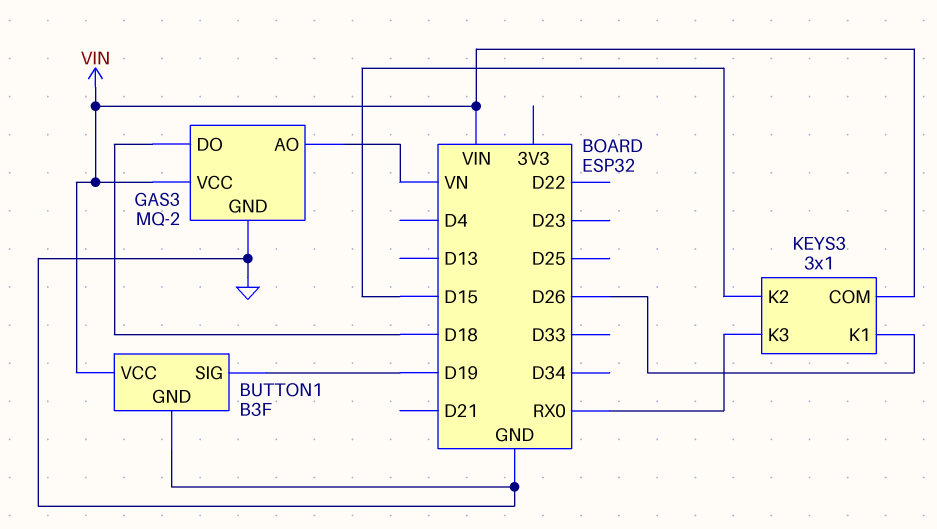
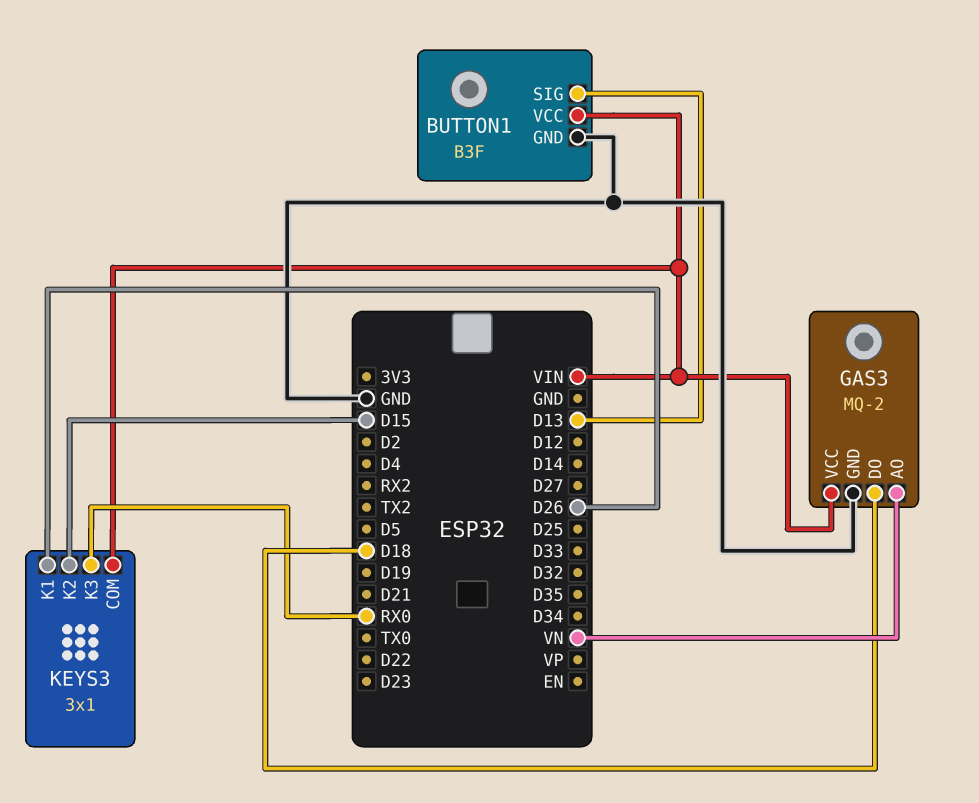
BUTTON1 pin SIG: D19 -> D13

